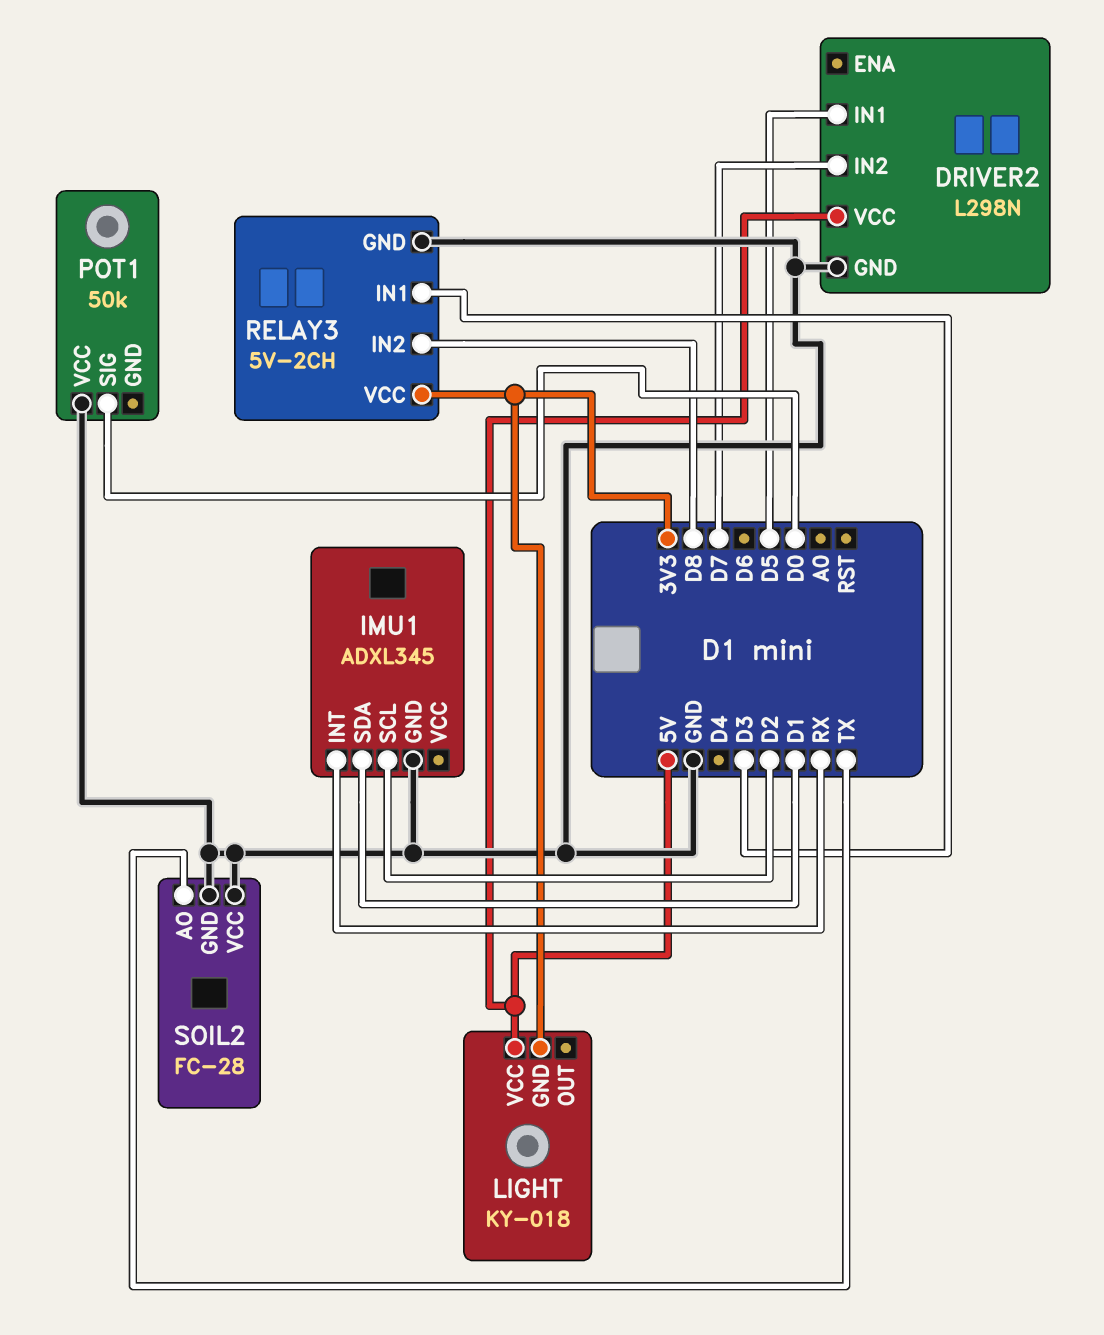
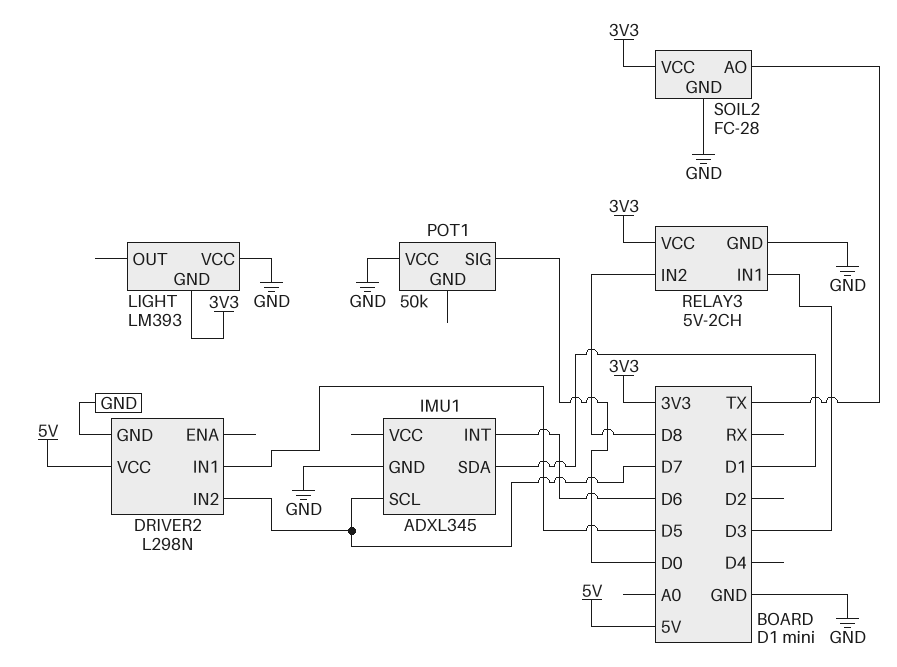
IMU1 pin INT: RX -> D6
IMU1 pin SCL: D2 -> D7
LIGHT: KY-018 -> LM393
LIGHT pin VCC: 5V -> GND
SOIL2 pin VCC: GND -> 3V3

